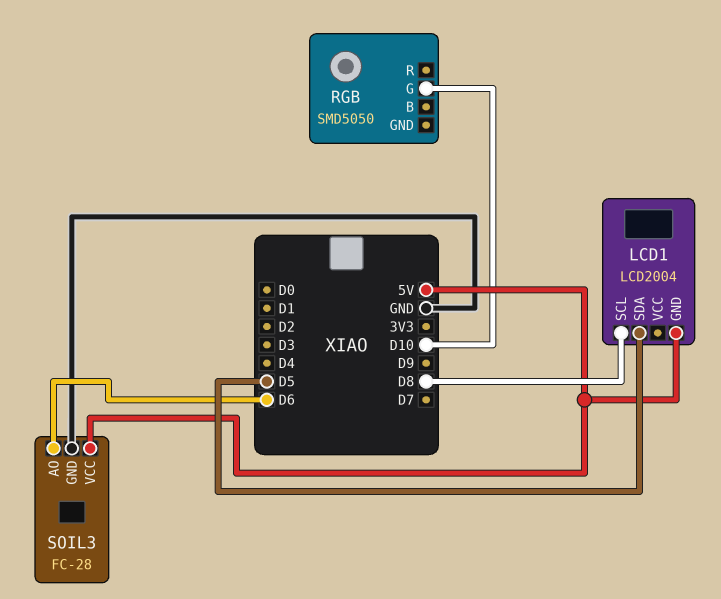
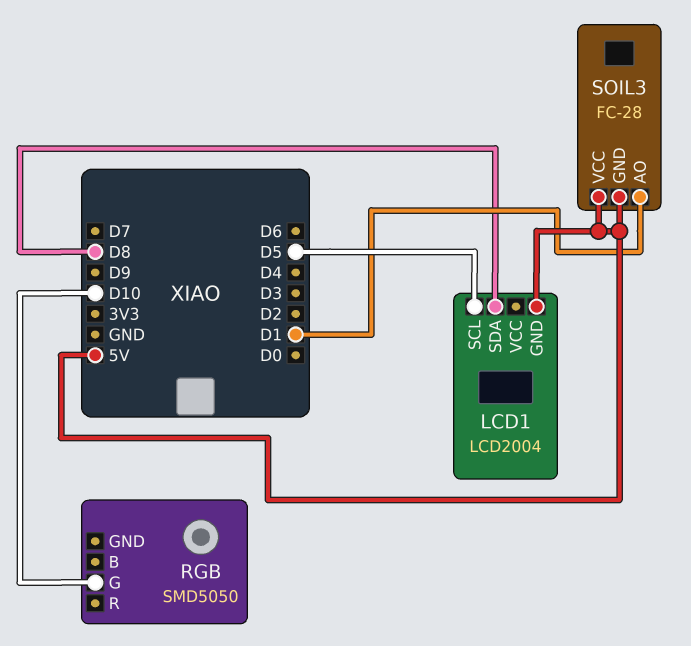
LCD1 pin SCL: D8 -> D5
LCD1 pin SDA: D5 -> D8
SOIL3 pin AO: D6 -> D1
SOIL3 pin GND: GND -> 5V

